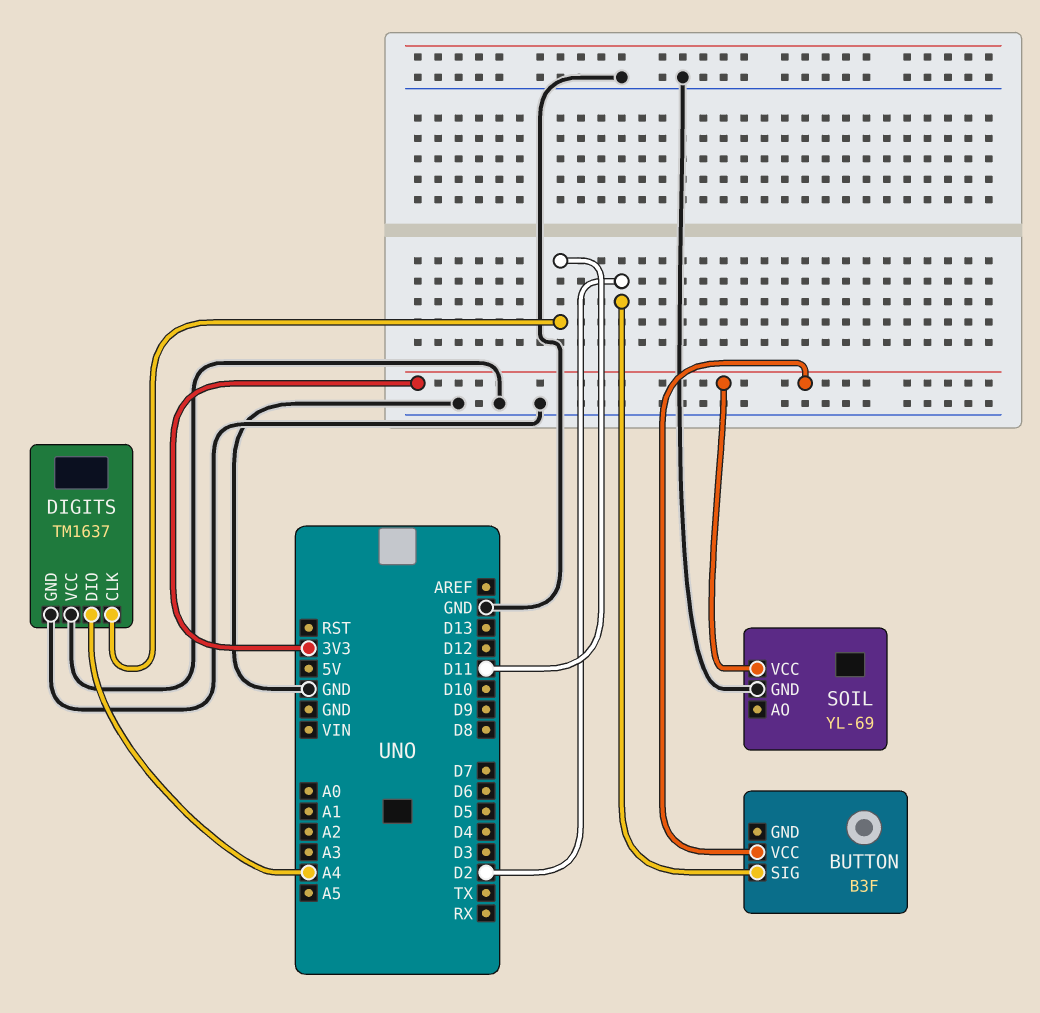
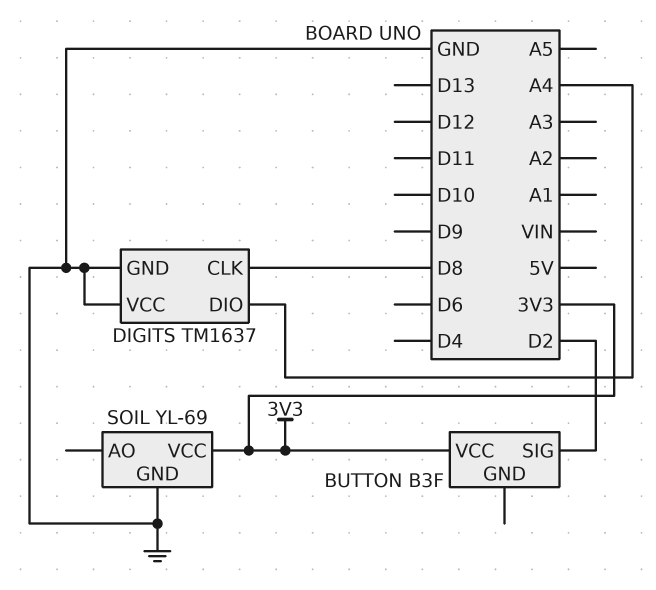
DIGITS pin CLK: D11 -> D8

